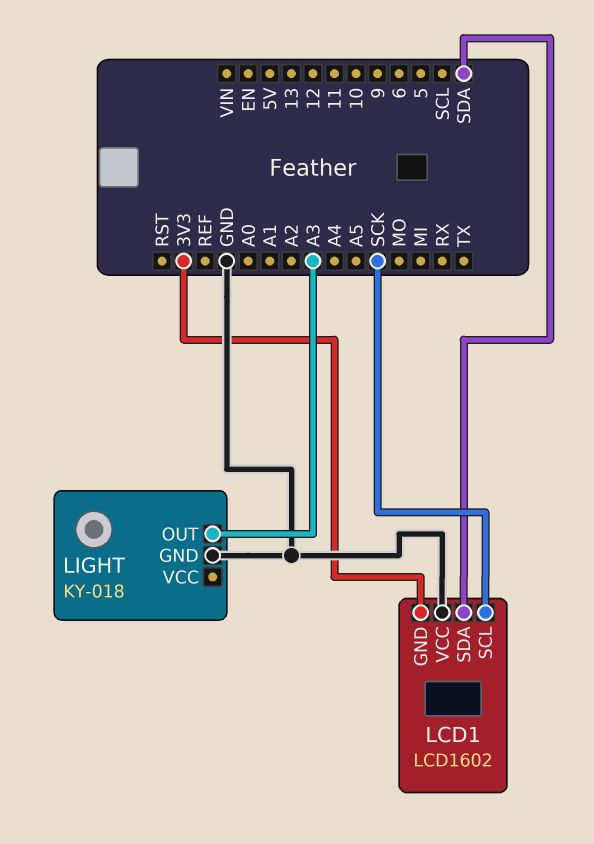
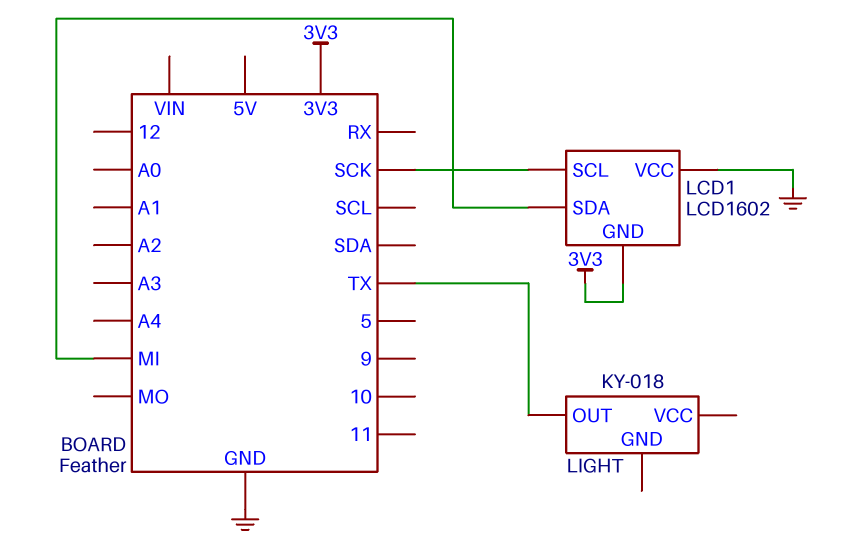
LCD1 pin SDA: SDA -> MI
LIGHT pin GND: GND -> none
LIGHT pin OUT: A3 -> TX

